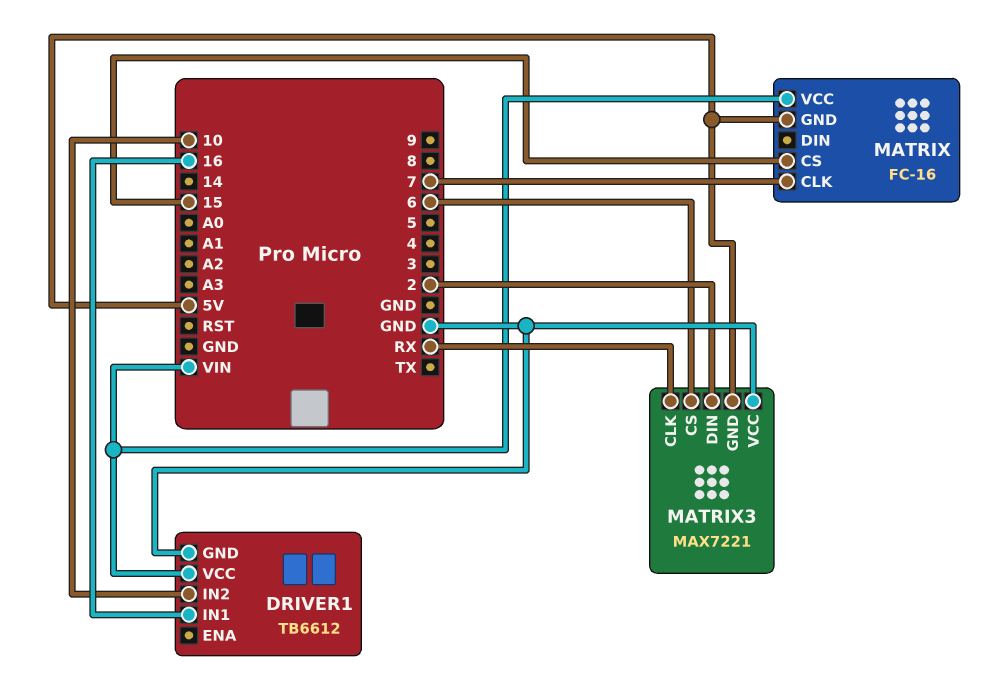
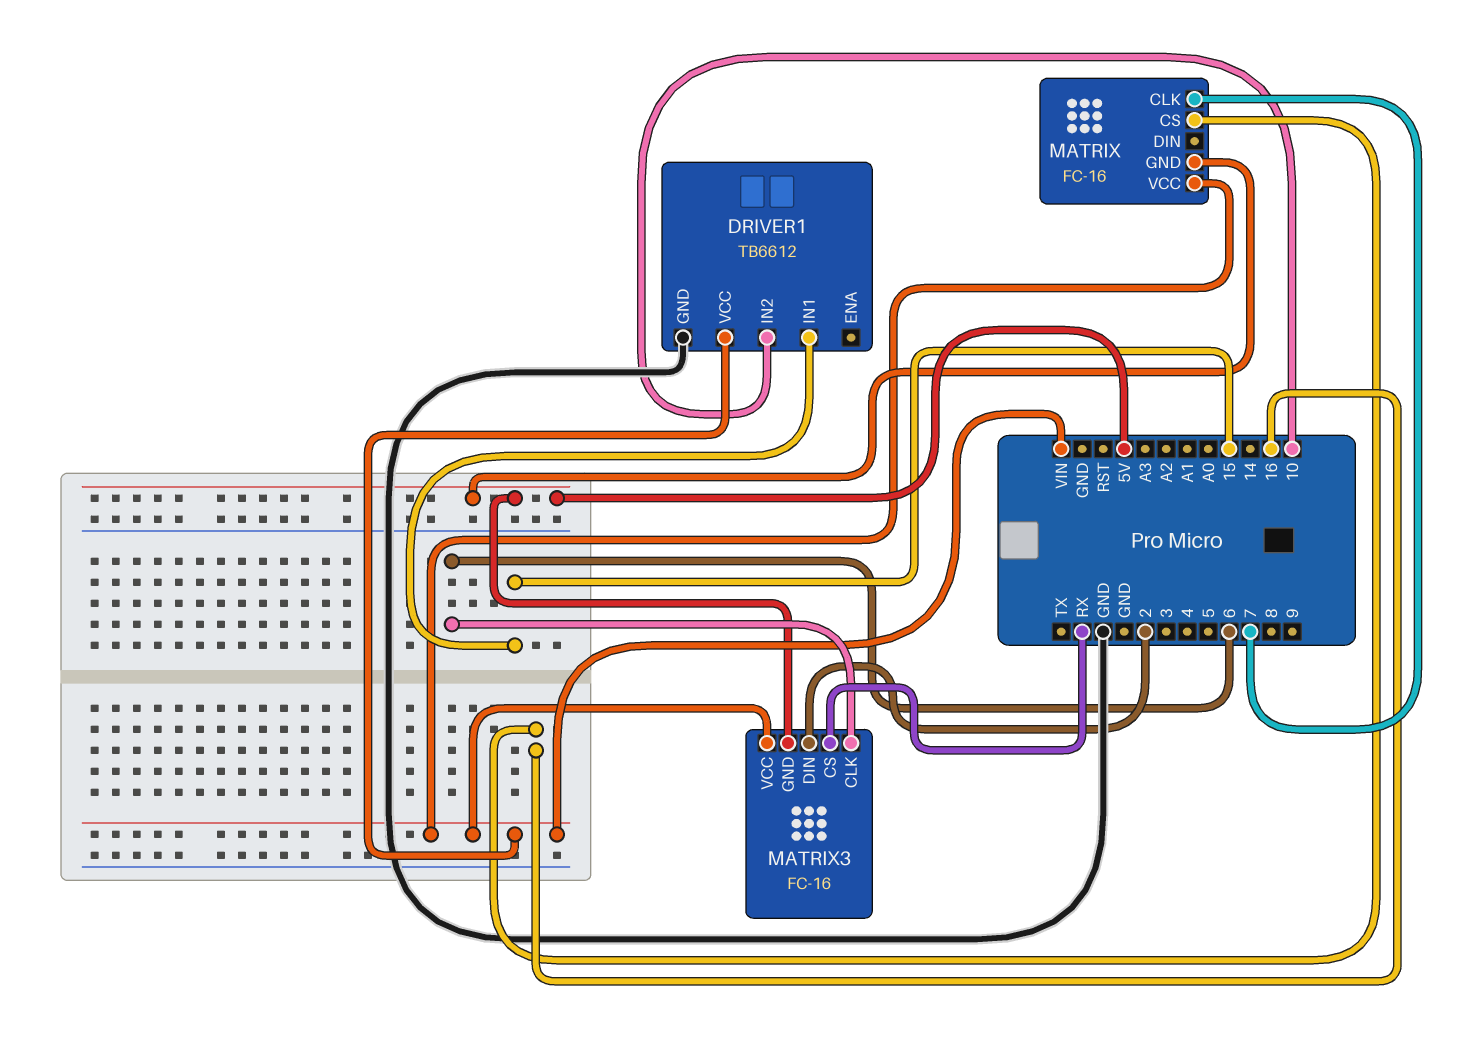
DRIVER1 pin IN1: 16 -> 15
MATRIX pin CS: 15 -> 16
MATRIX3: MAX7221 -> FC-16
MATRIX3 pin CLK: RX -> 6
MATRIX3 pin CS: 6 -> RX
MATRIX3 pin VCC: GND -> VIN

